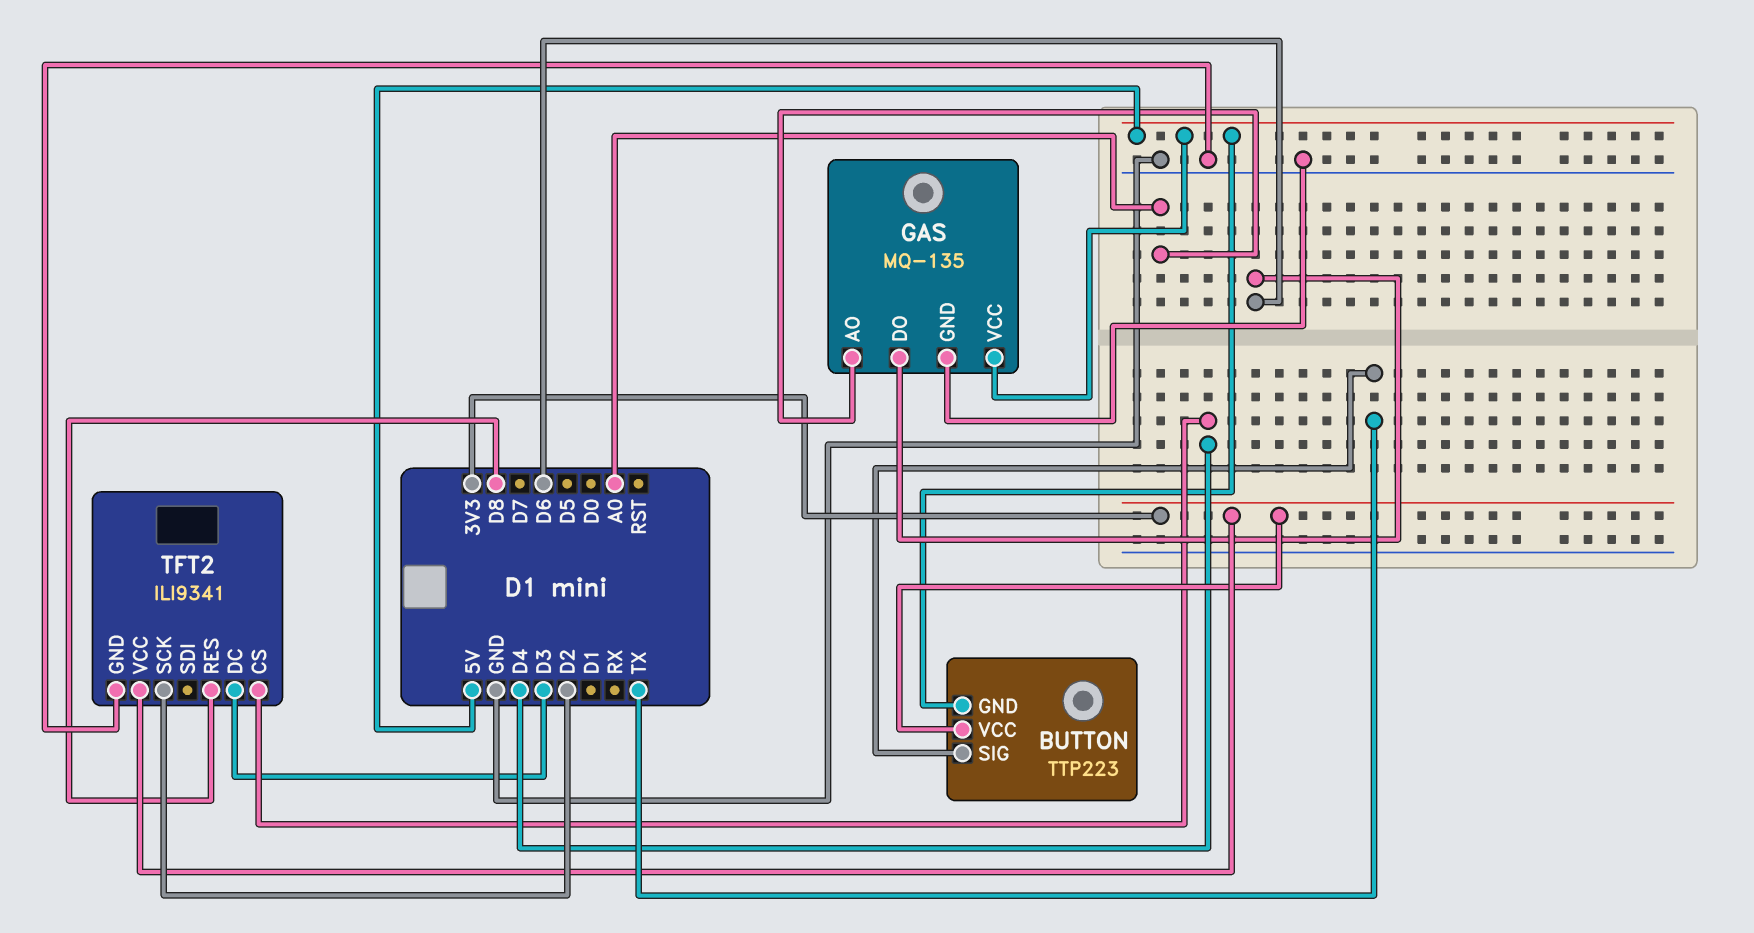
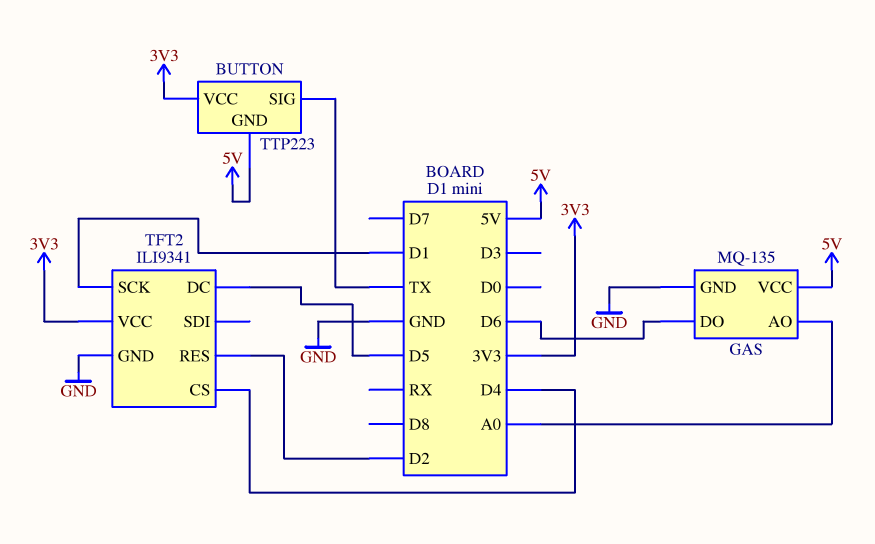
TFT2 pin DC: D3 -> D5
TFT2 pin RES: D8 -> D2
TFT2 pin SCK: D2 -> D1

